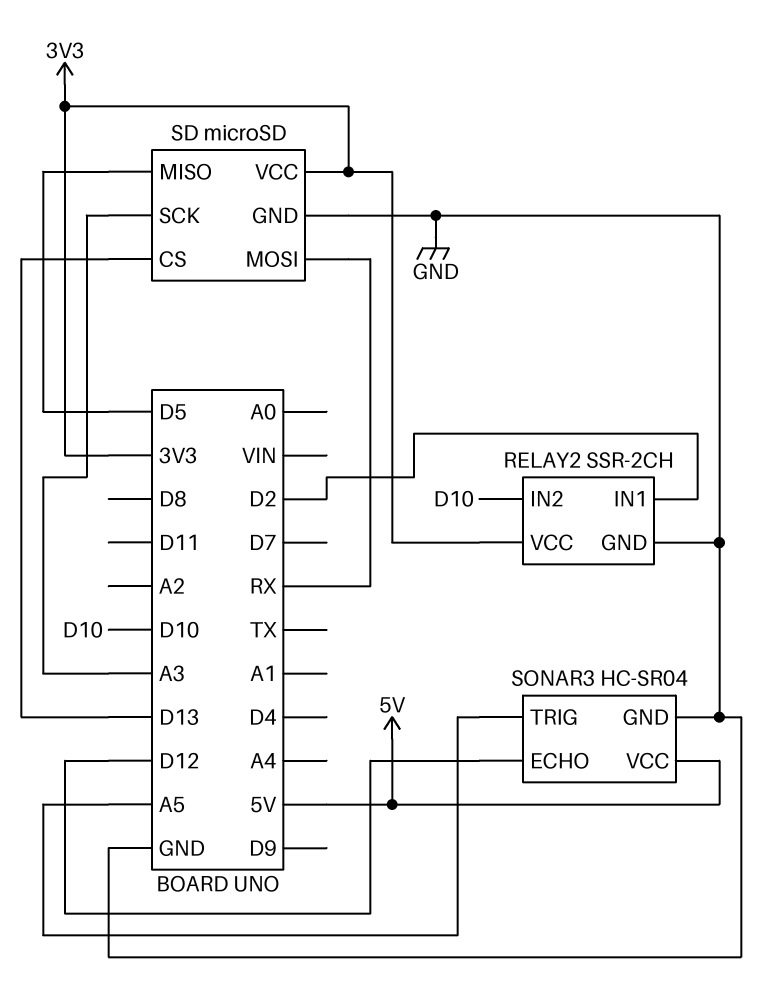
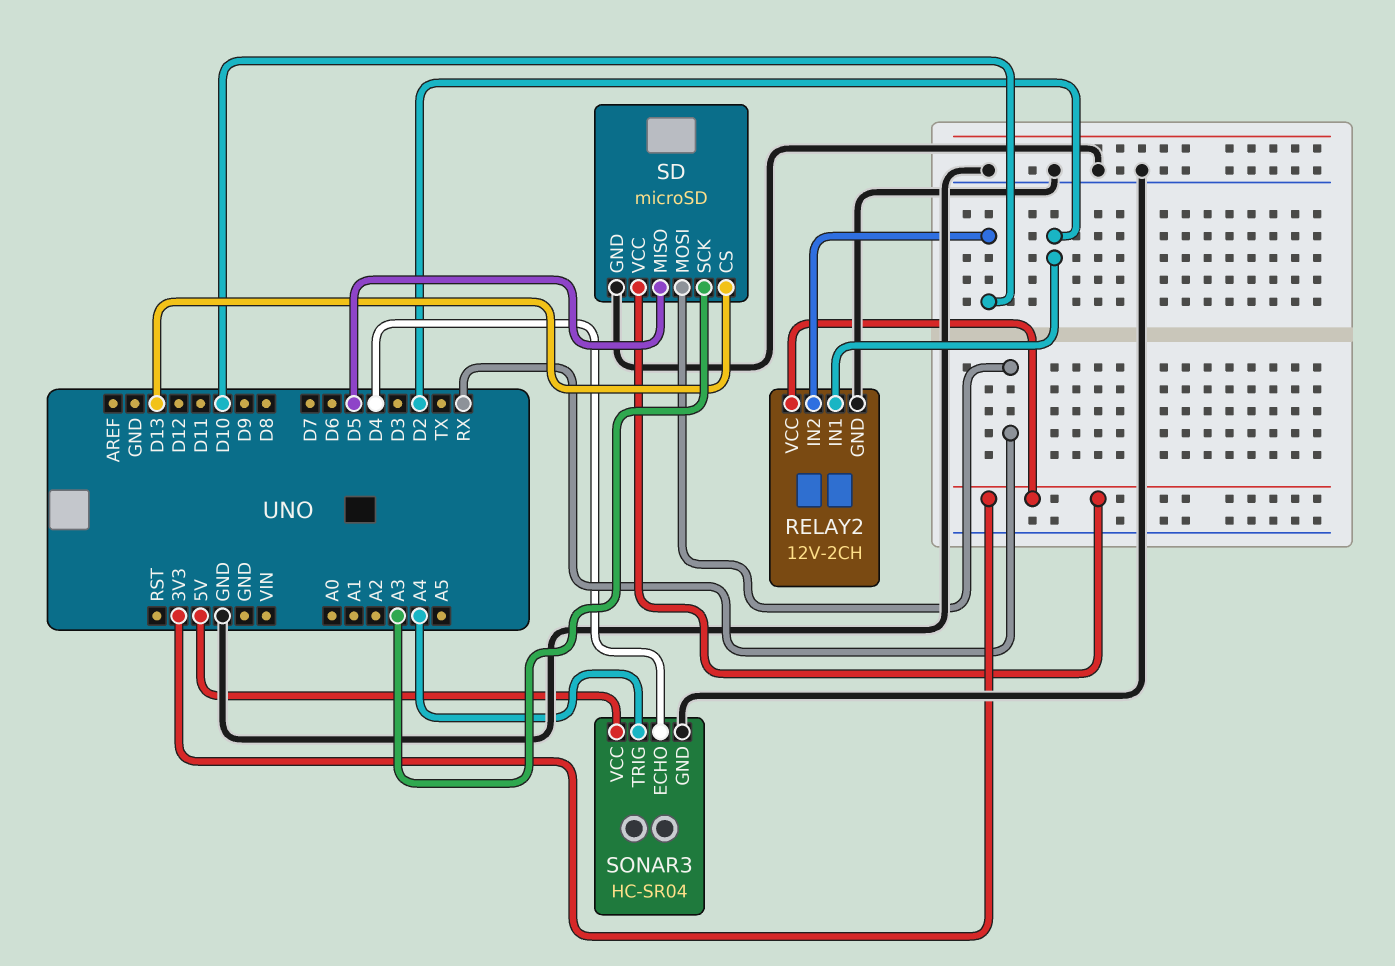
RELAY2: SSR-2CH -> 12V-2CH
SONAR3 pin ECHO: D12 -> D4
SONAR3 pin TRIG: A5 -> A4

